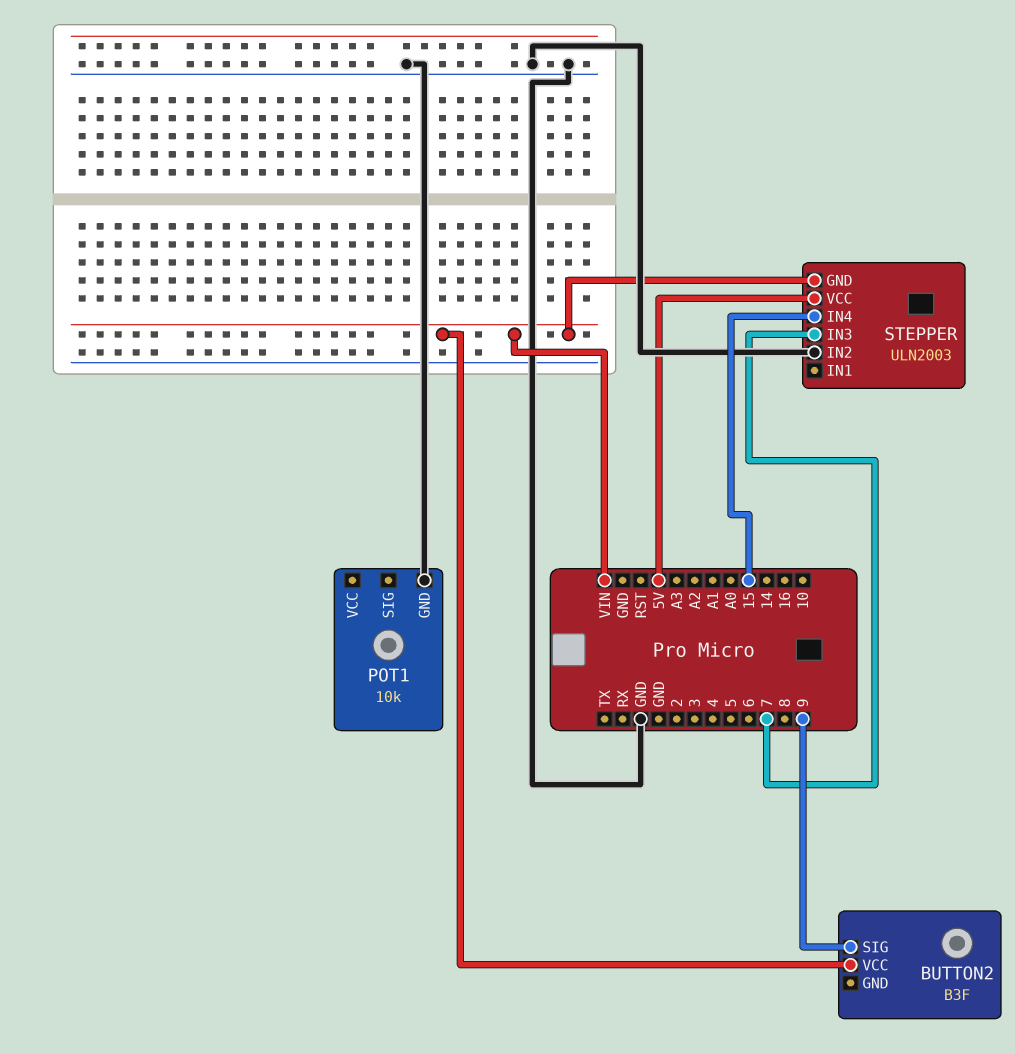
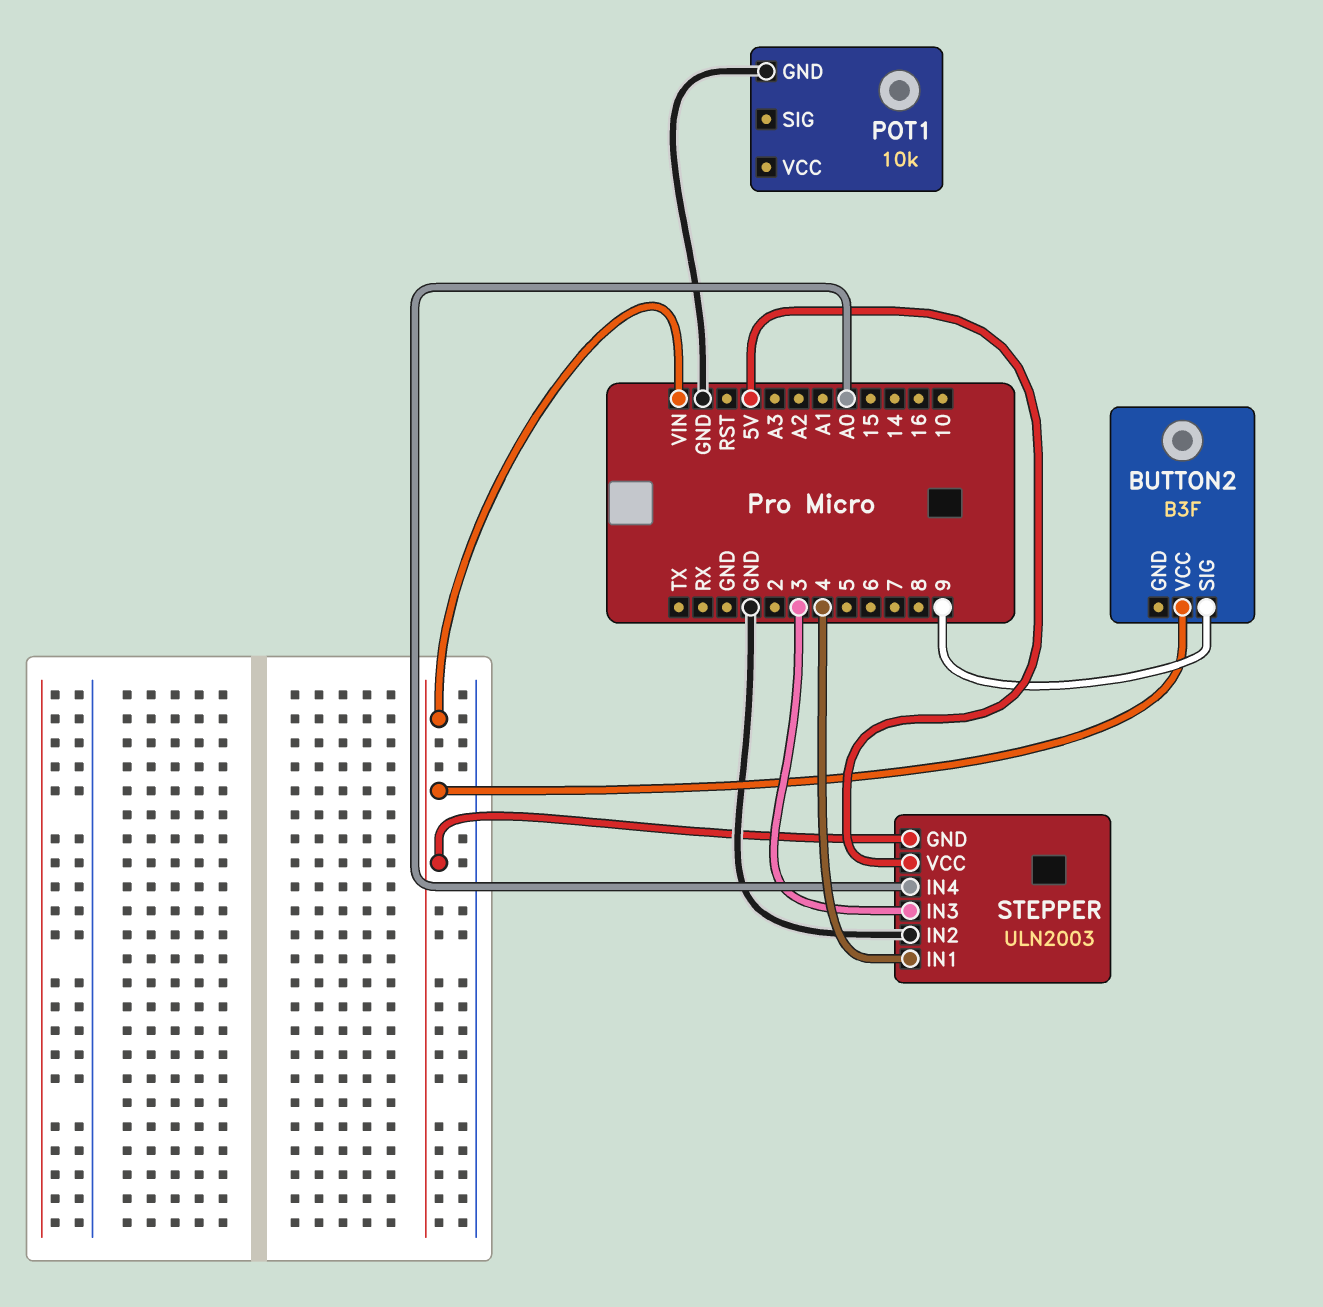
STEPPER pin IN1: none -> 4
STEPPER pin IN3: 7 -> 3
STEPPER pin IN4: 15 -> A0

